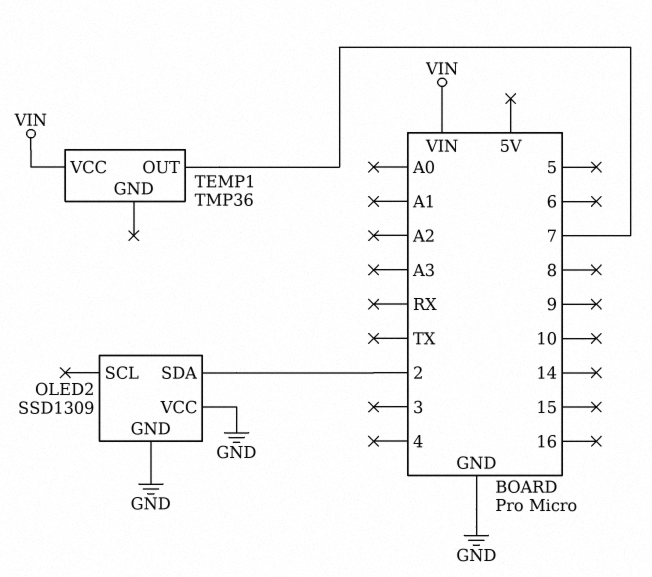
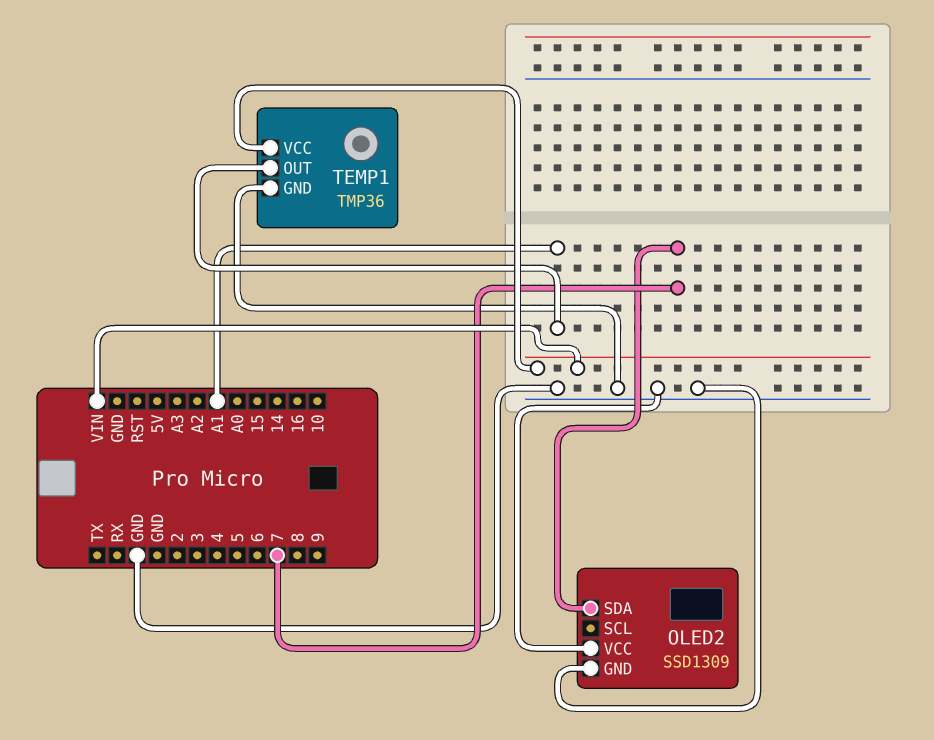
OLED2 pin SDA: 2 -> 7
TEMP1 pin GND: none -> GND
TEMP1 pin OUT: 7 -> A1

